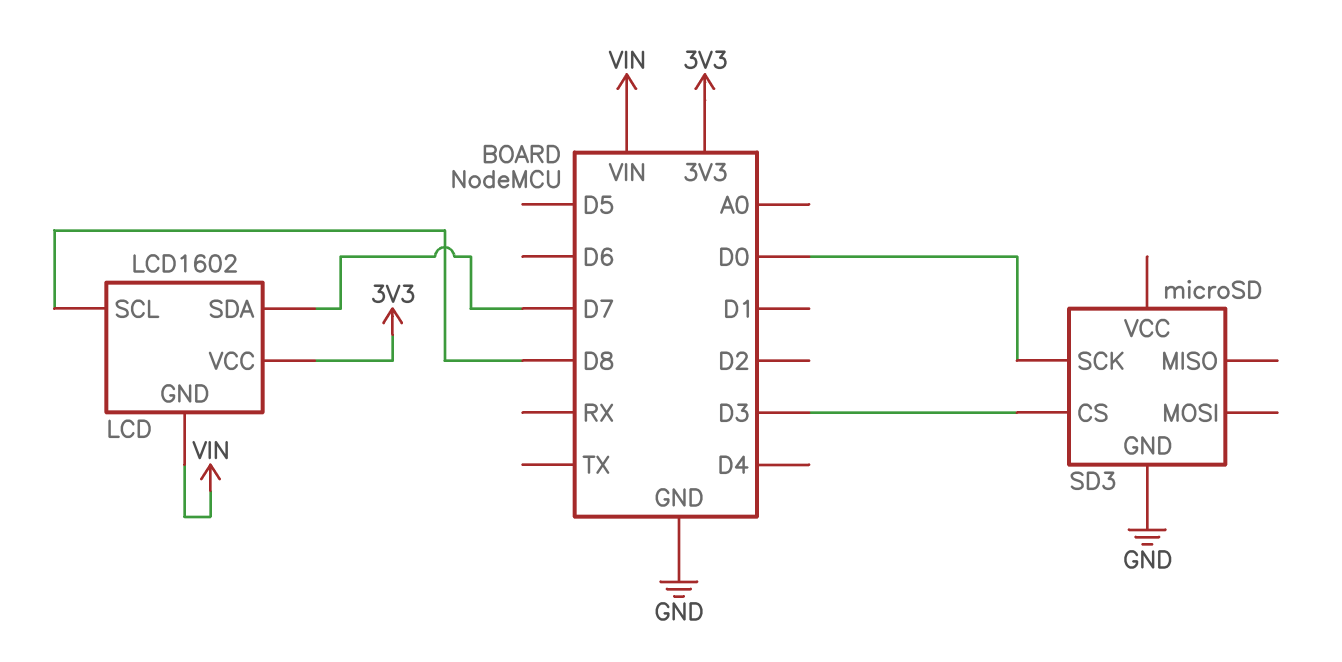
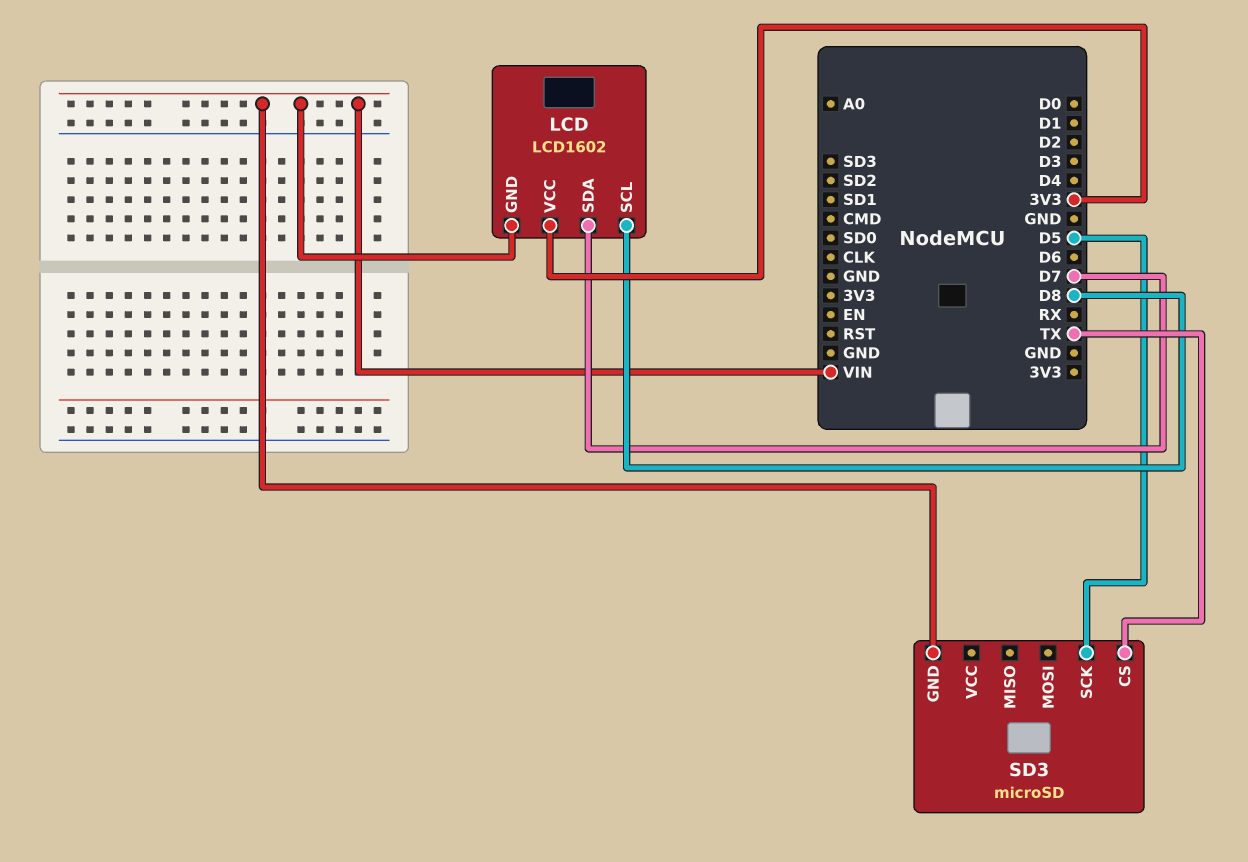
SD3 pin CS: D3 -> TX
SD3 pin GND: GND -> VIN
SD3 pin SCK: D0 -> D5

